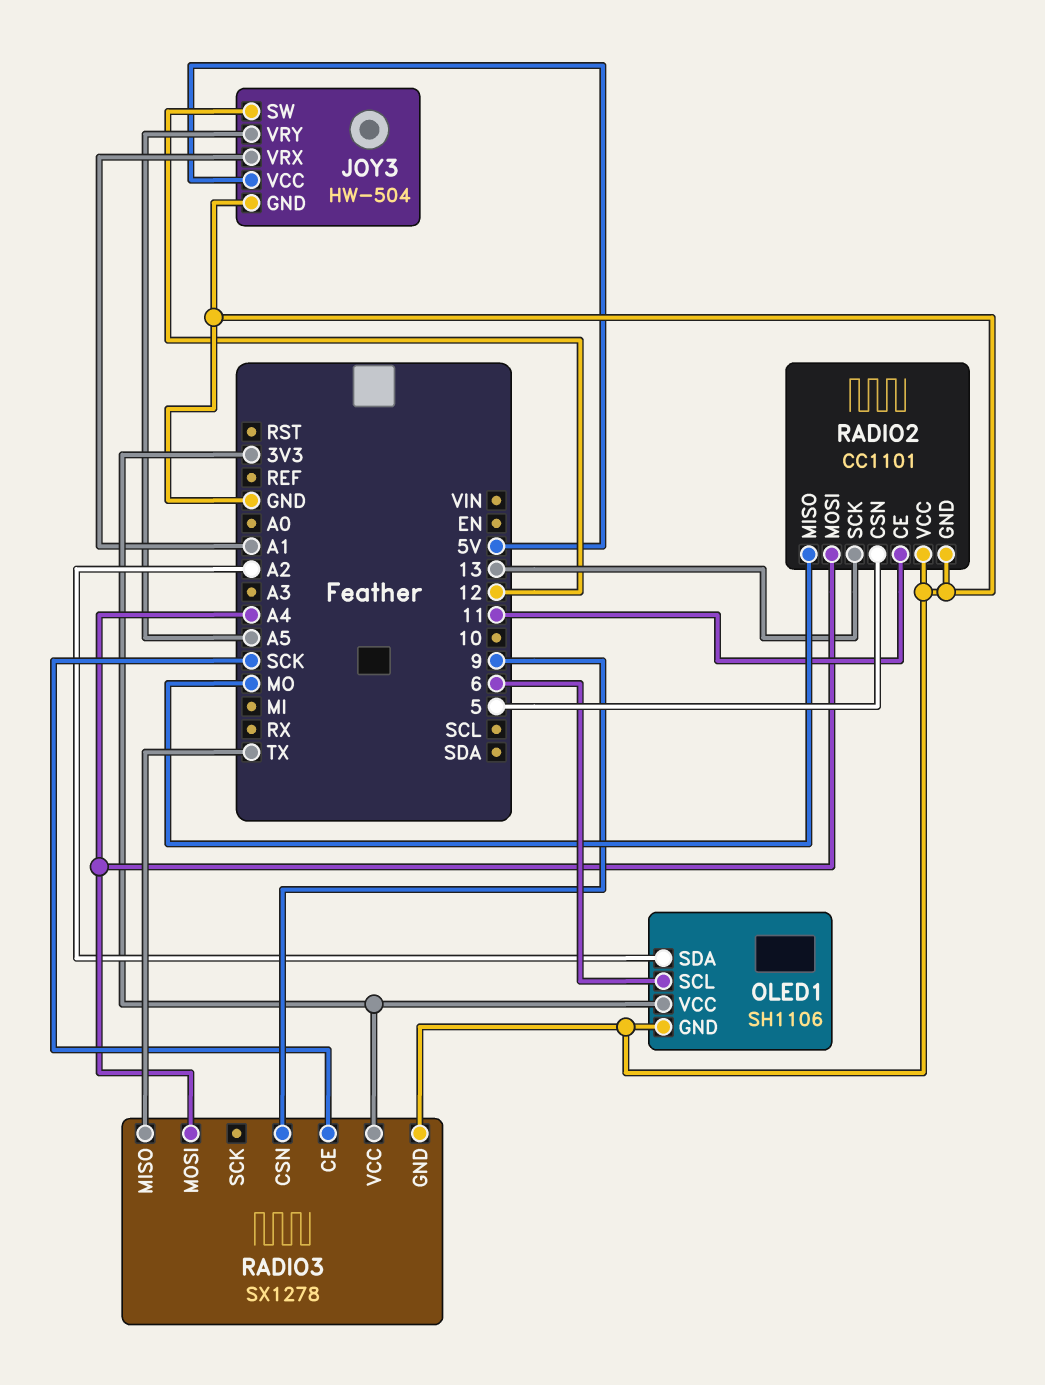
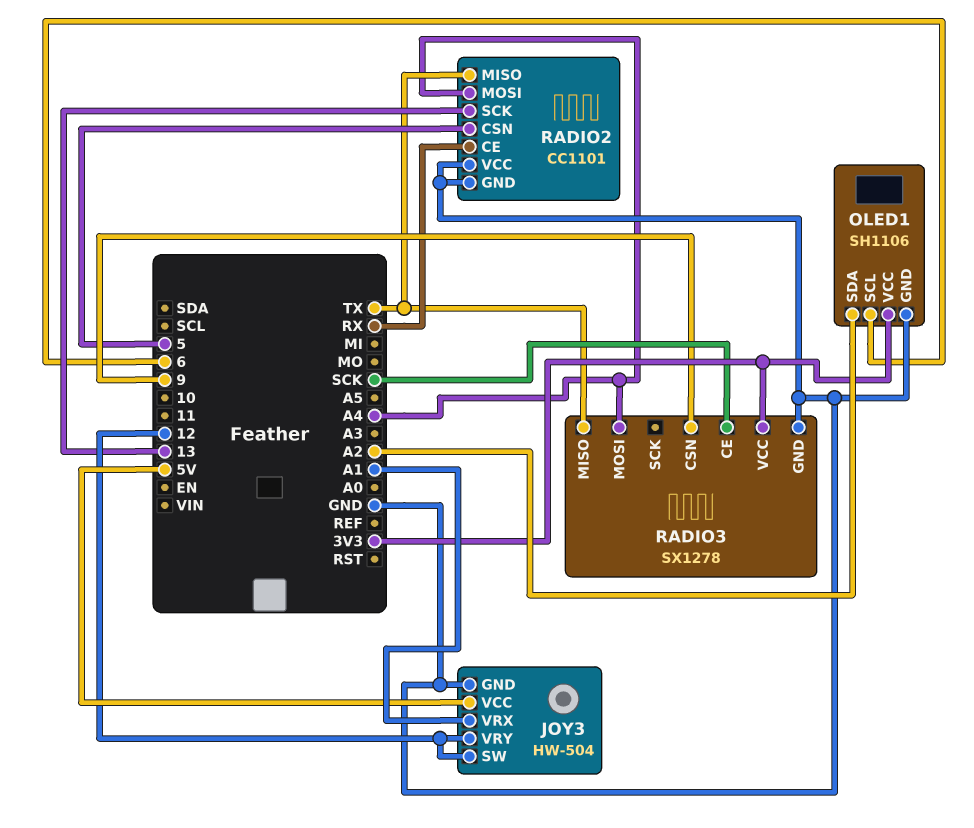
JOY3 pin VRY: A5 -> 12
RADIO2 pin CE: 11 -> RX
RADIO2 pin MISO: MO -> TX

